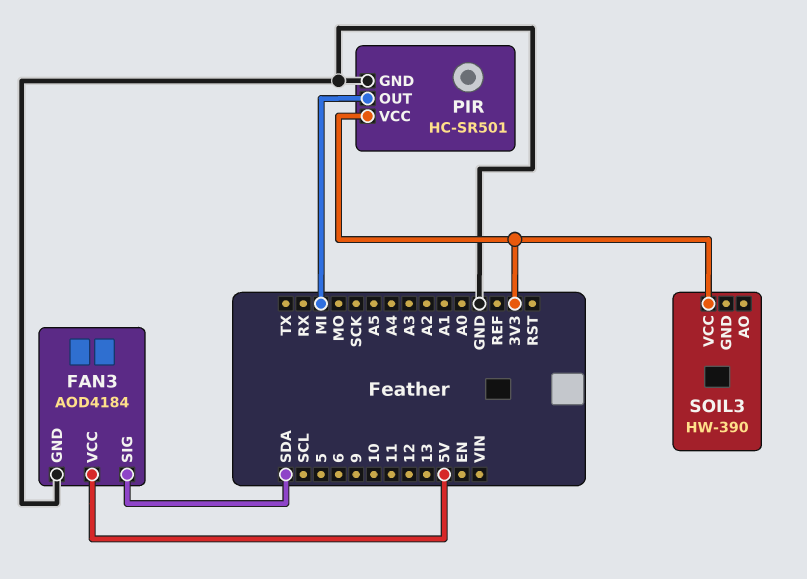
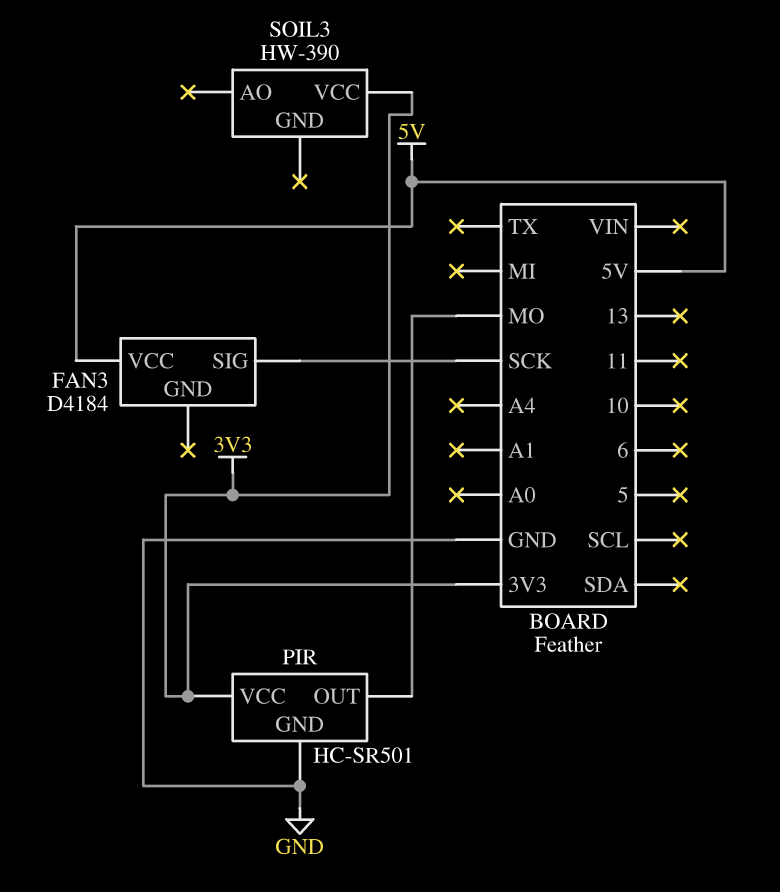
FAN3: AOD4184 -> D4184
FAN3 pin GND: GND -> none
FAN3 pin SIG: SDA -> SCK
PIR pin OUT: MI -> MO

